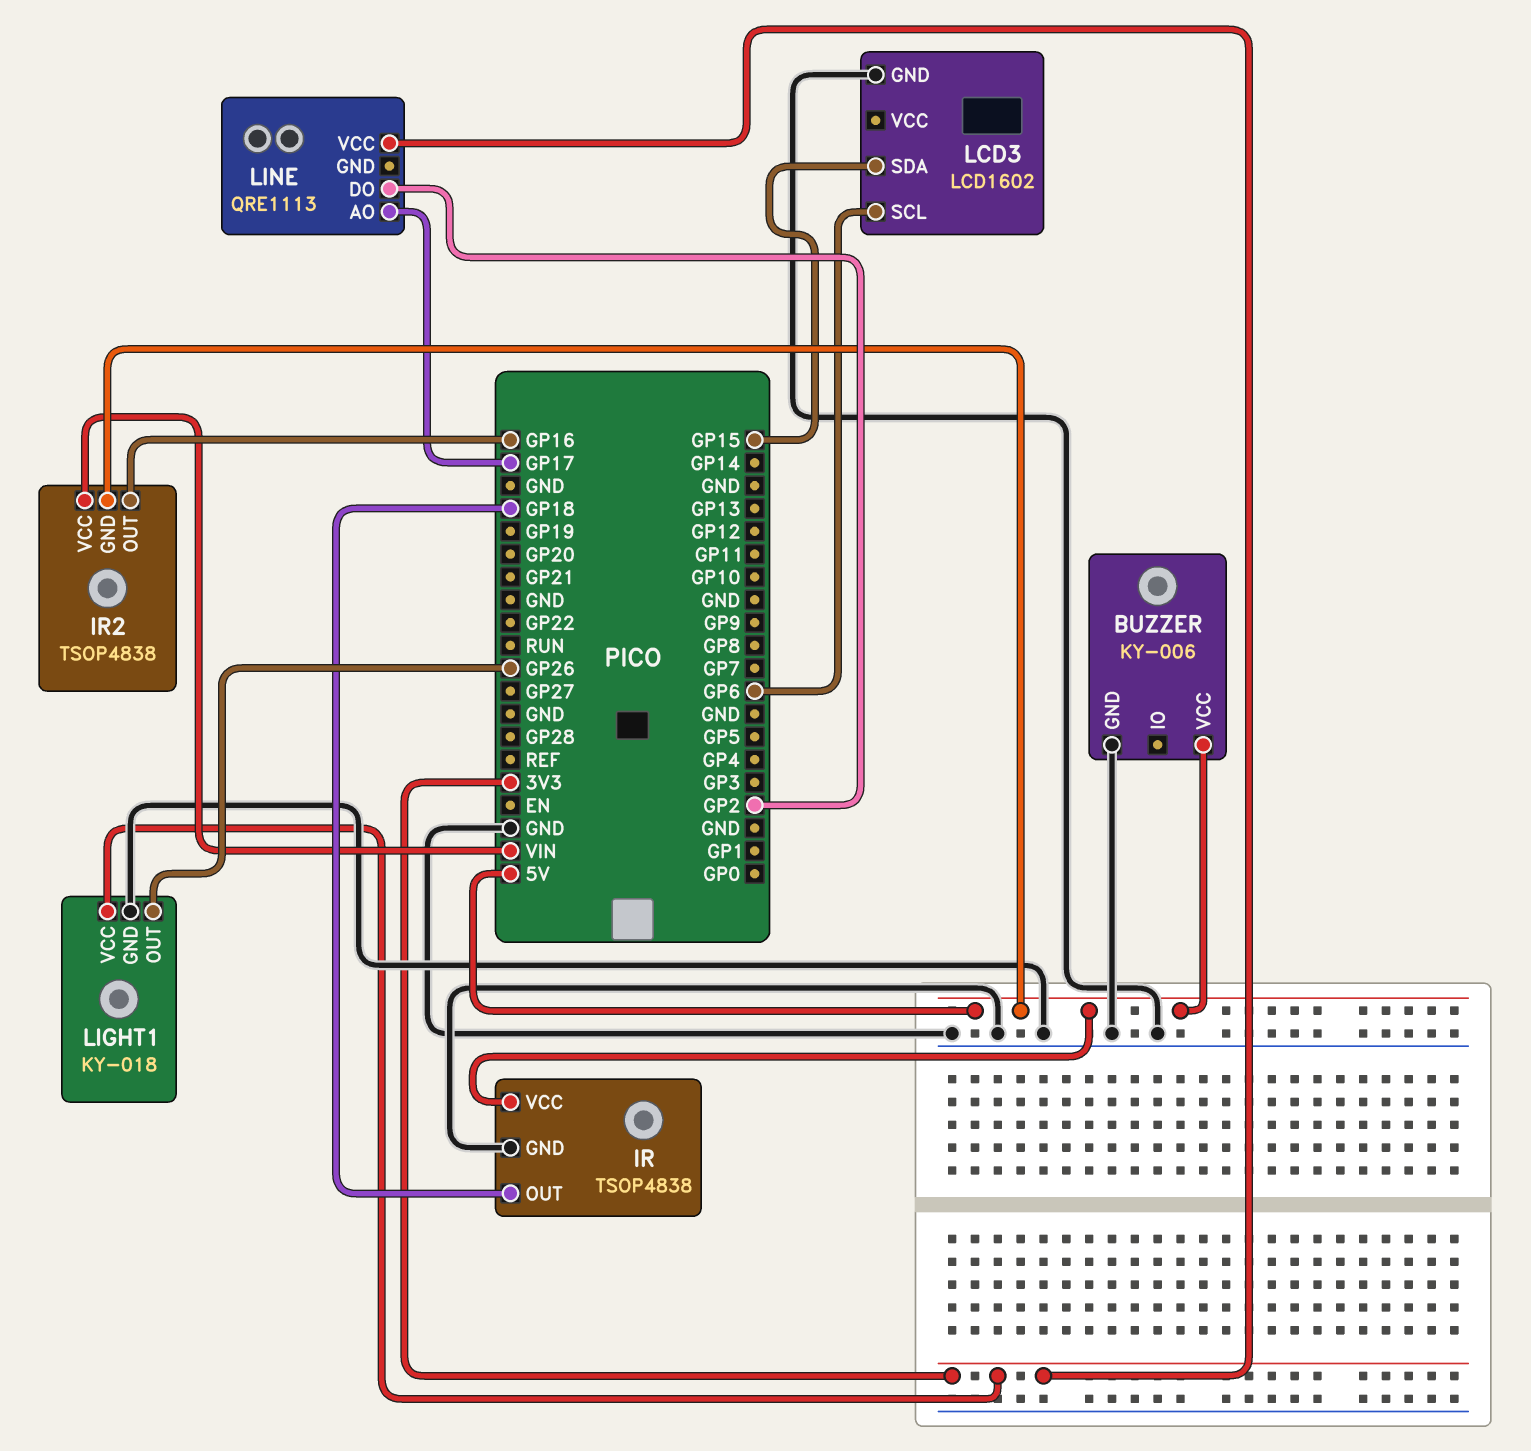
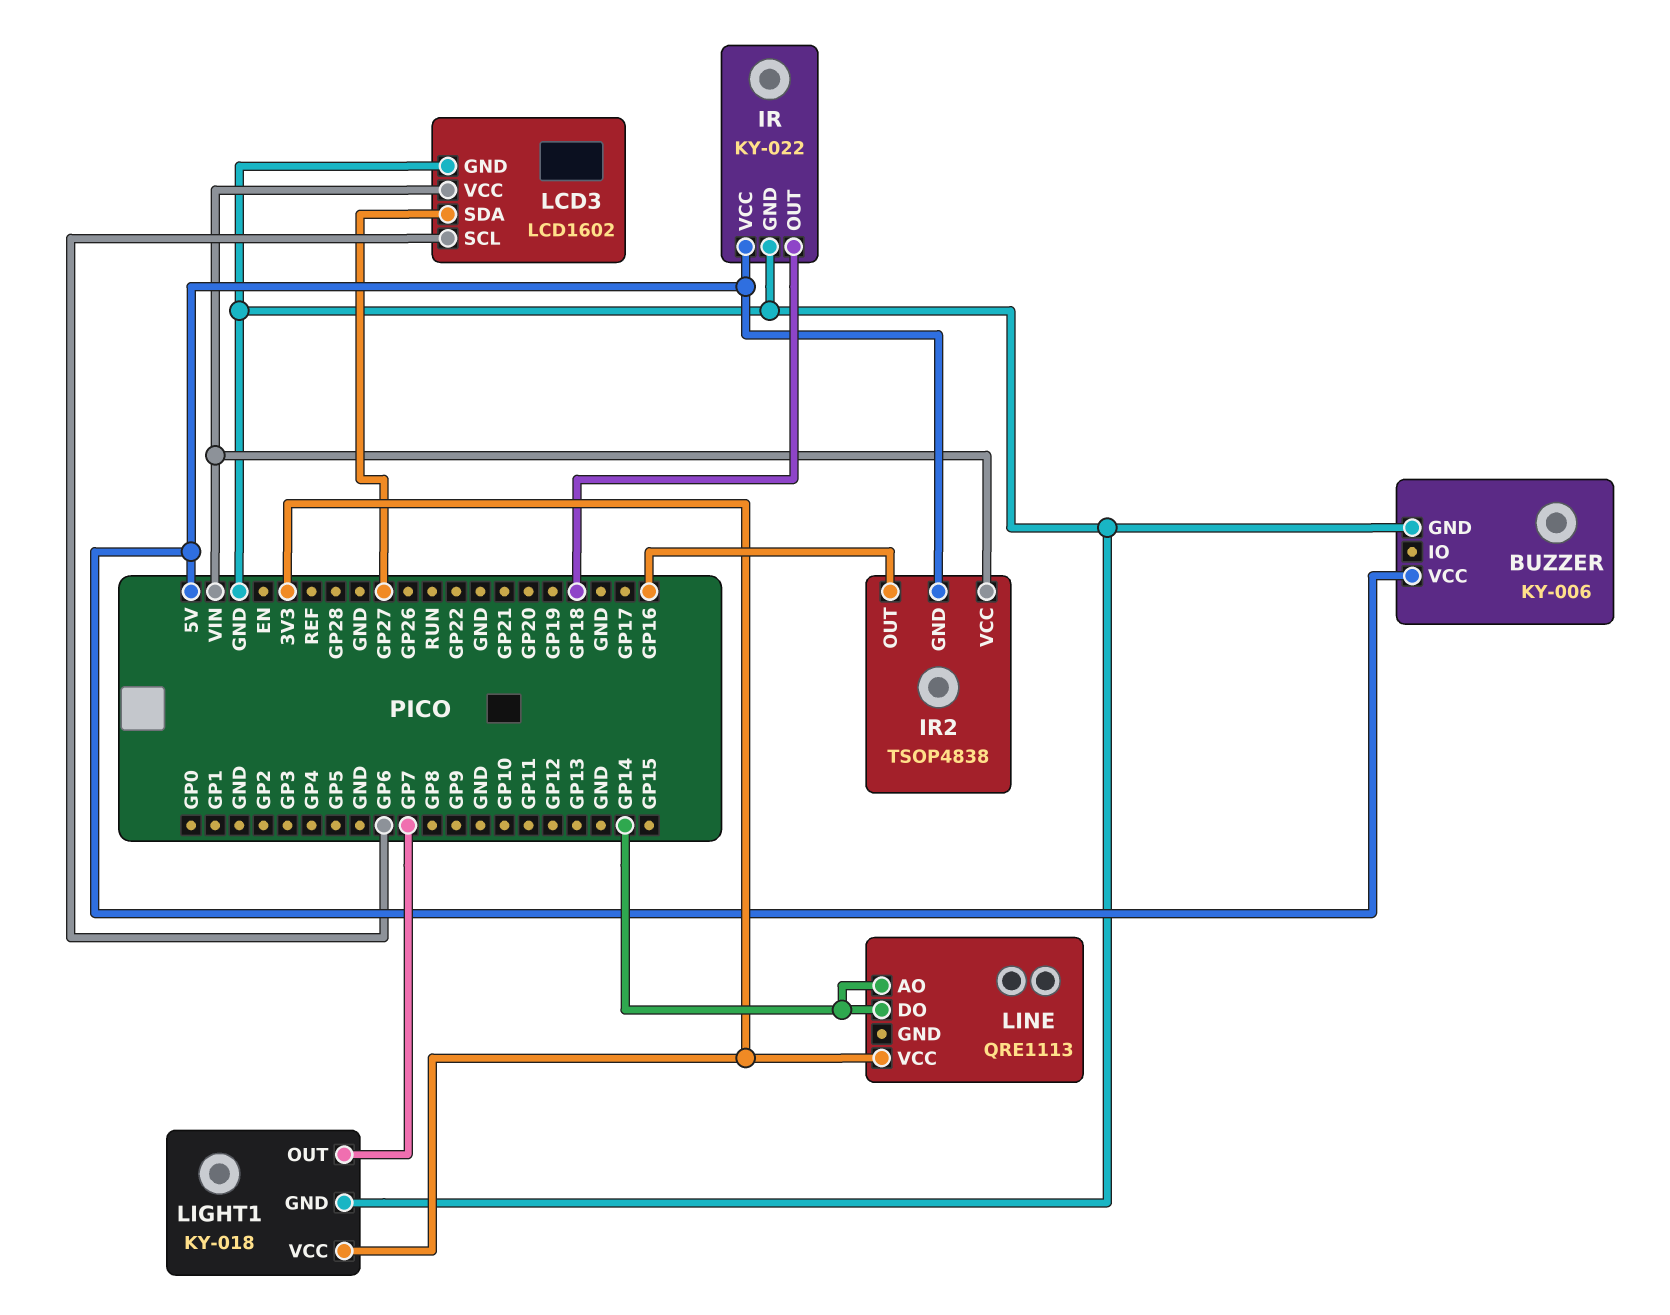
IR: TSOP4838 -> KY-022
LCD3 pin SDA: GP15 -> GP27
LCD3 pin VCC: none -> VIN
LIGHT1 pin OUT: GP26 -> GP7
LINE pin AO: GP17 -> GP14
LINE pin DO: GP2 -> GP14

